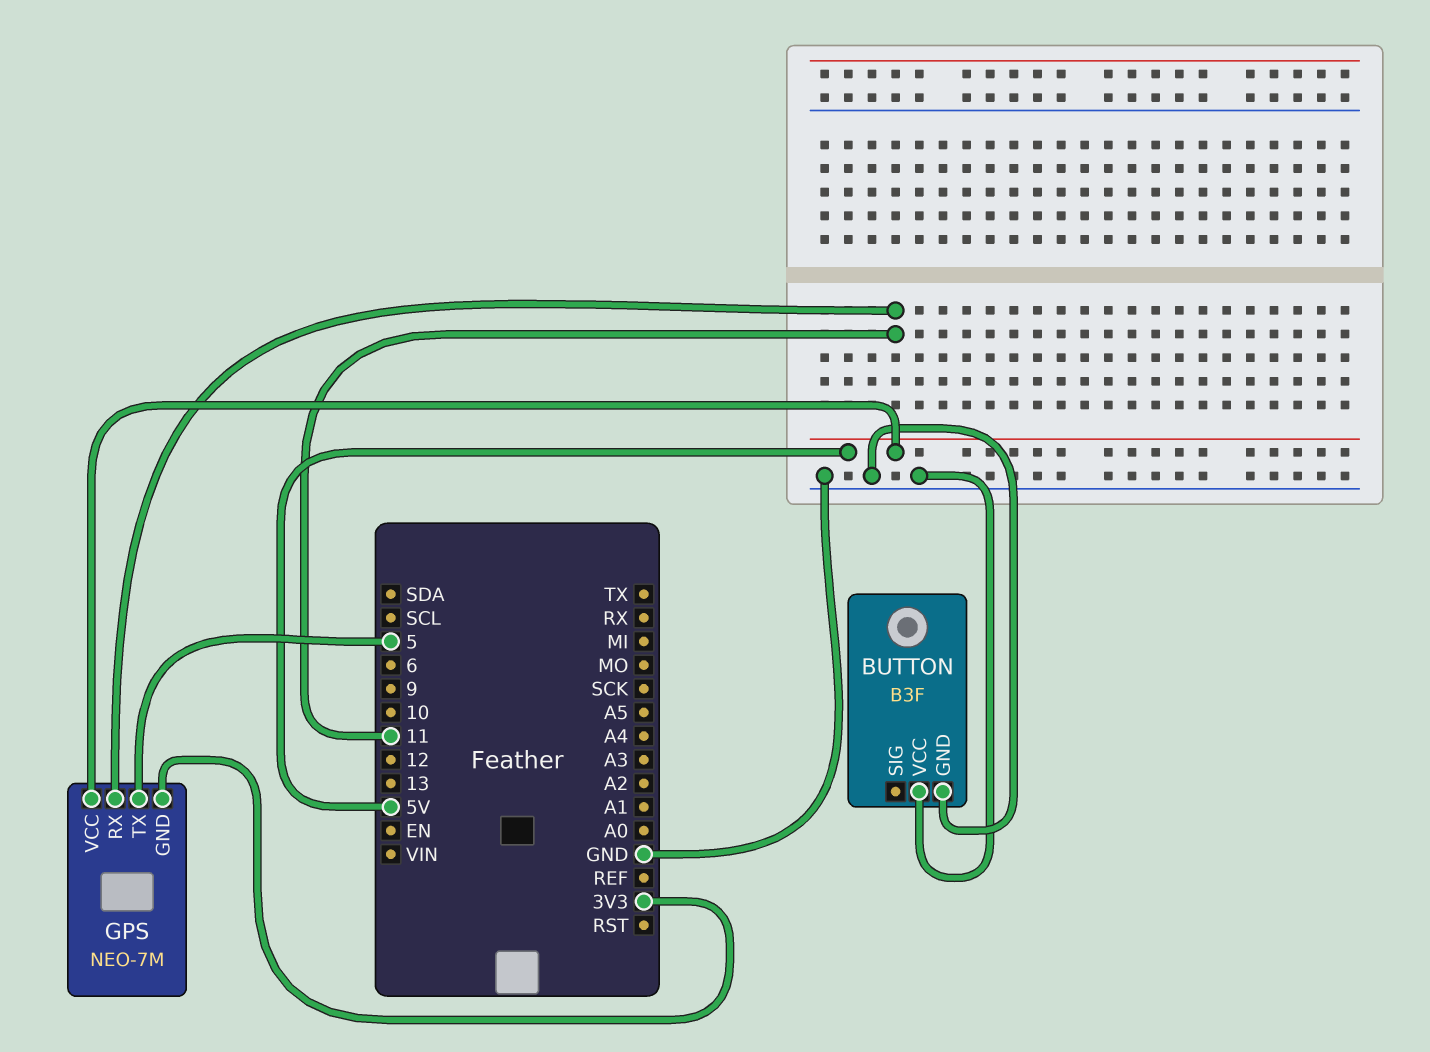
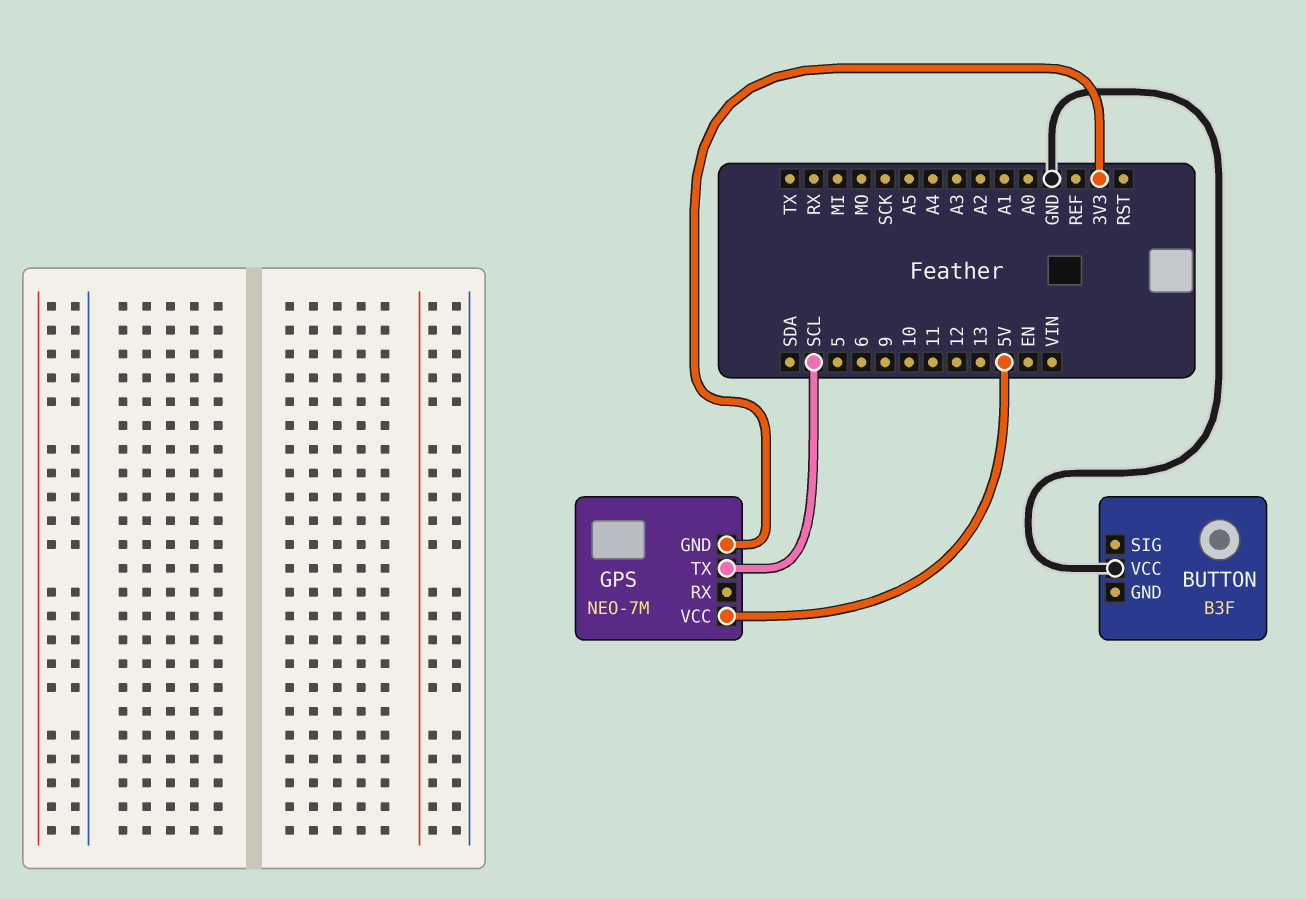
BUTTON pin GND: GND -> none
GPS pin RX: 11 -> none
GPS pin TX: 5 -> SCL

